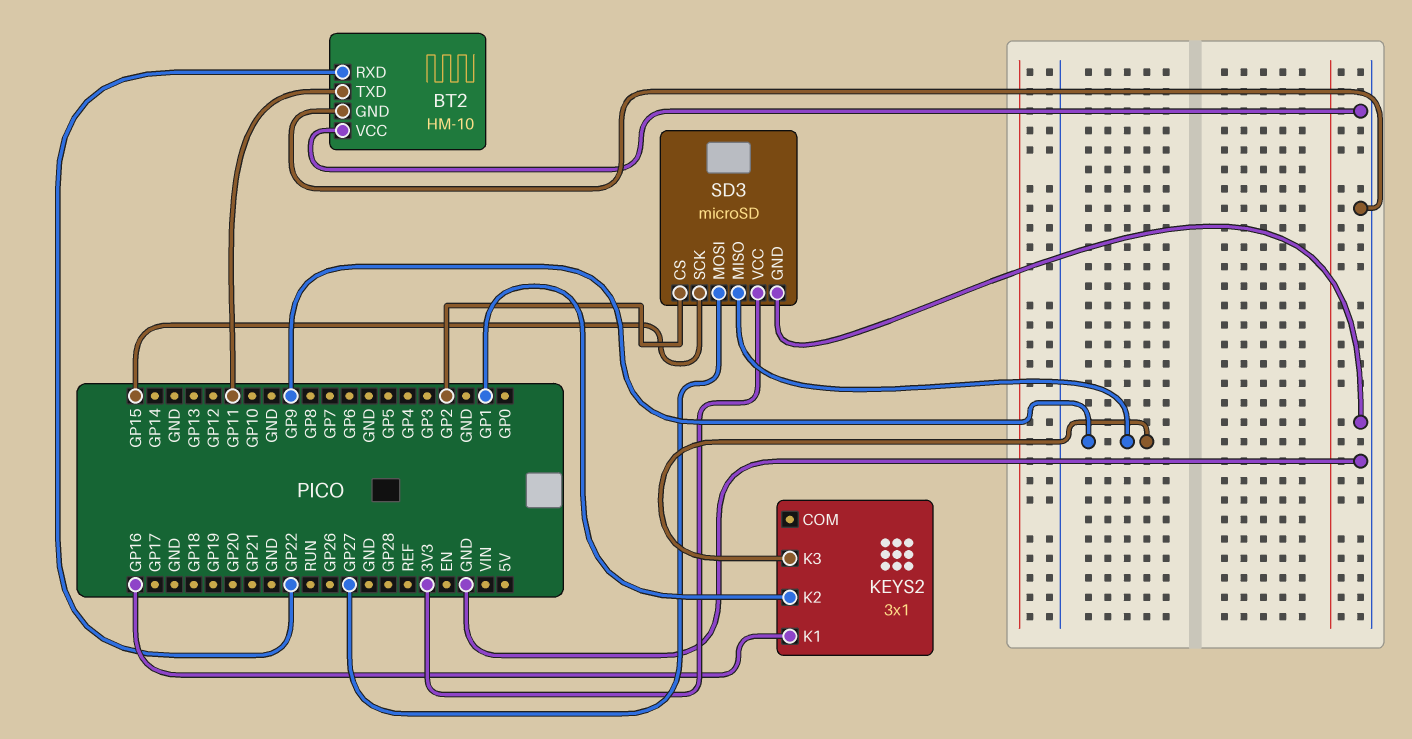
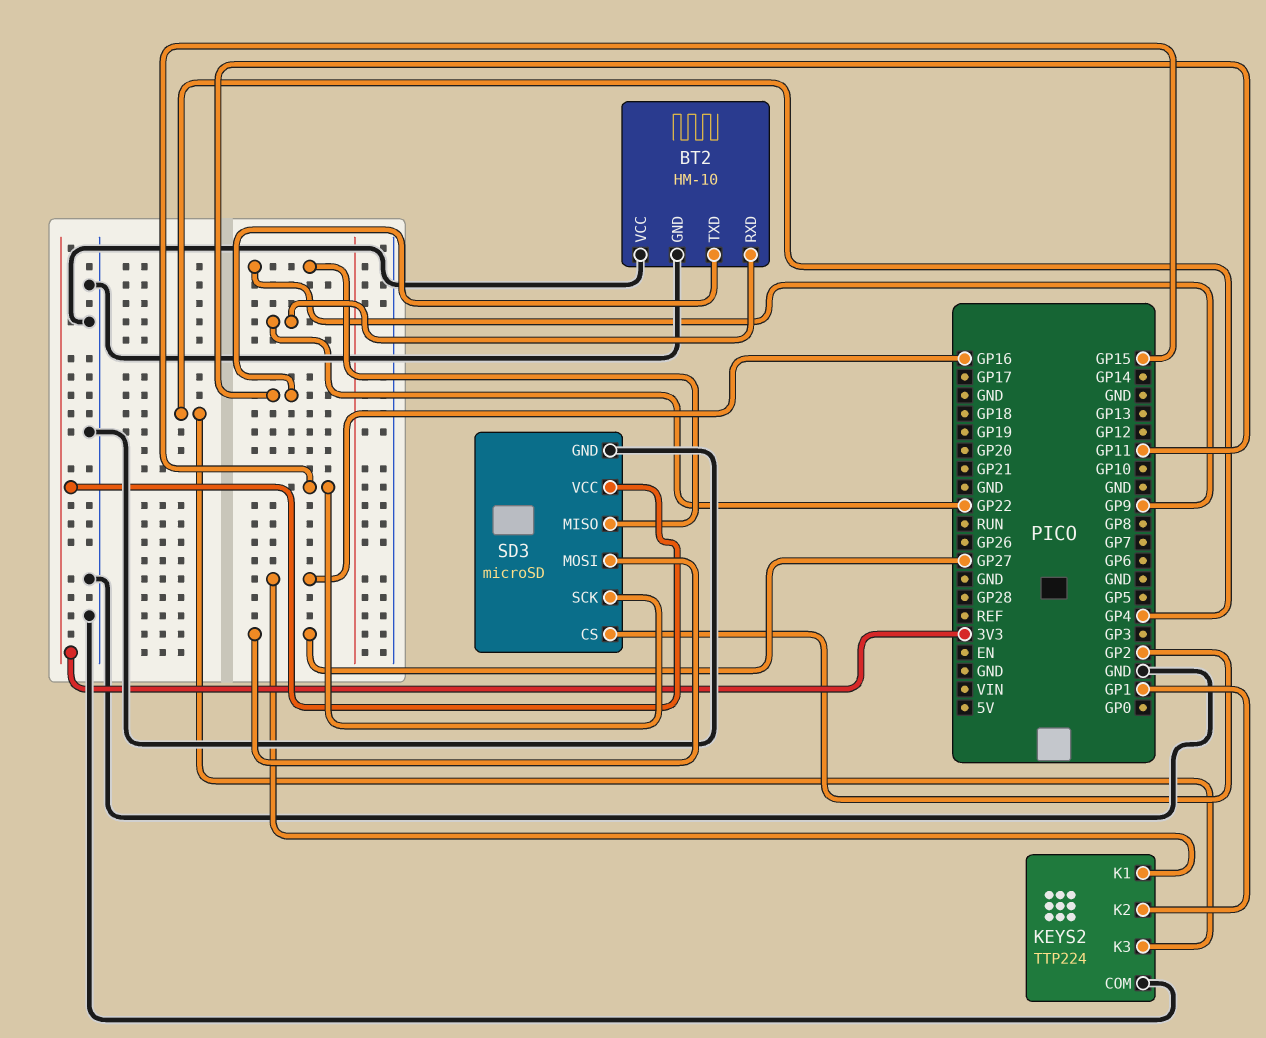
KEYS2: 3x1 -> TTP224
KEYS2 pin COM: none -> GND
KEYS2 pin K3: GP9 -> GP4

